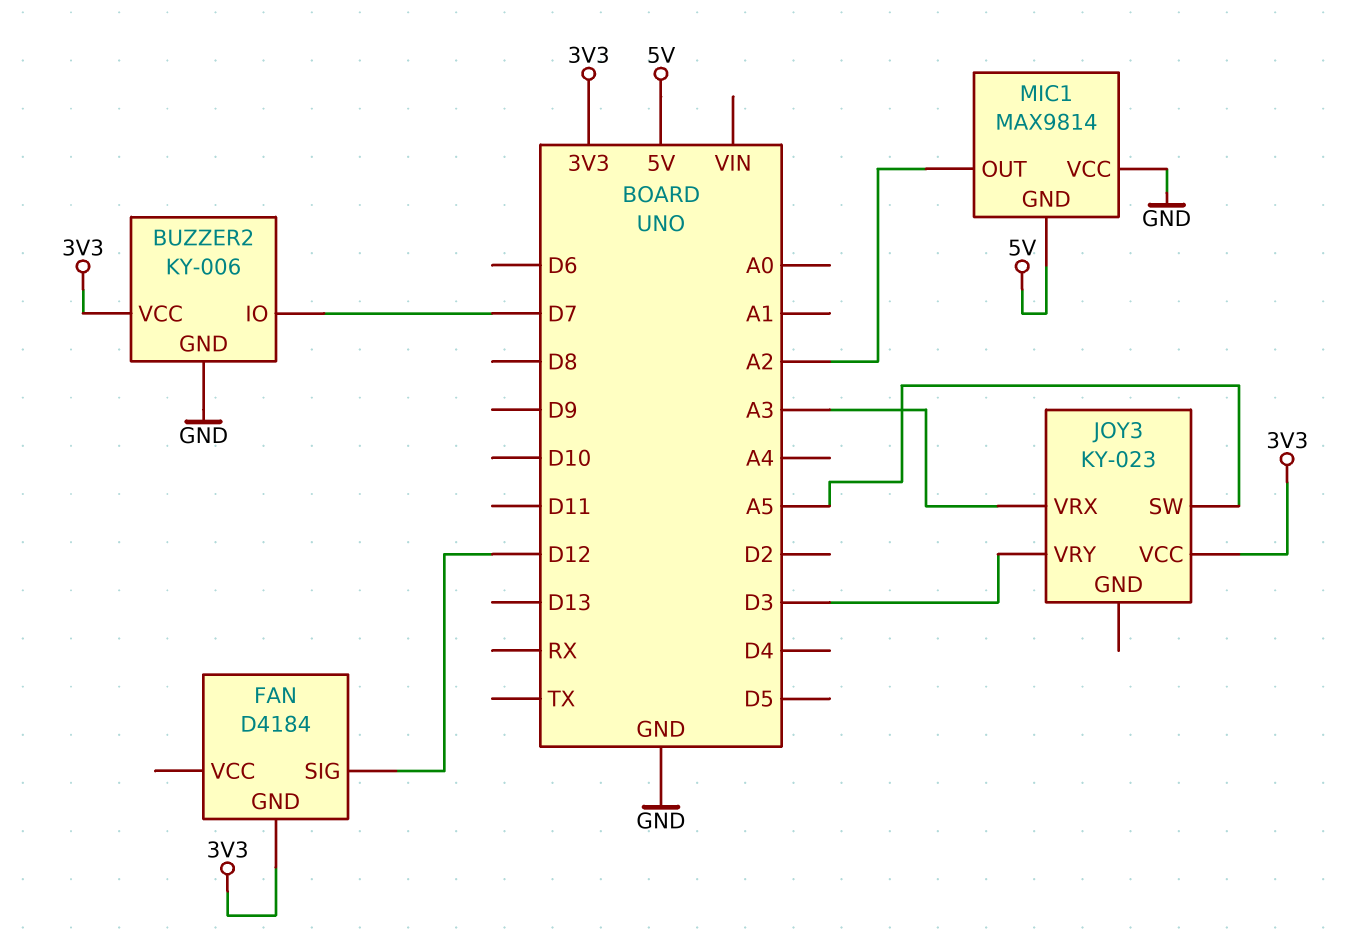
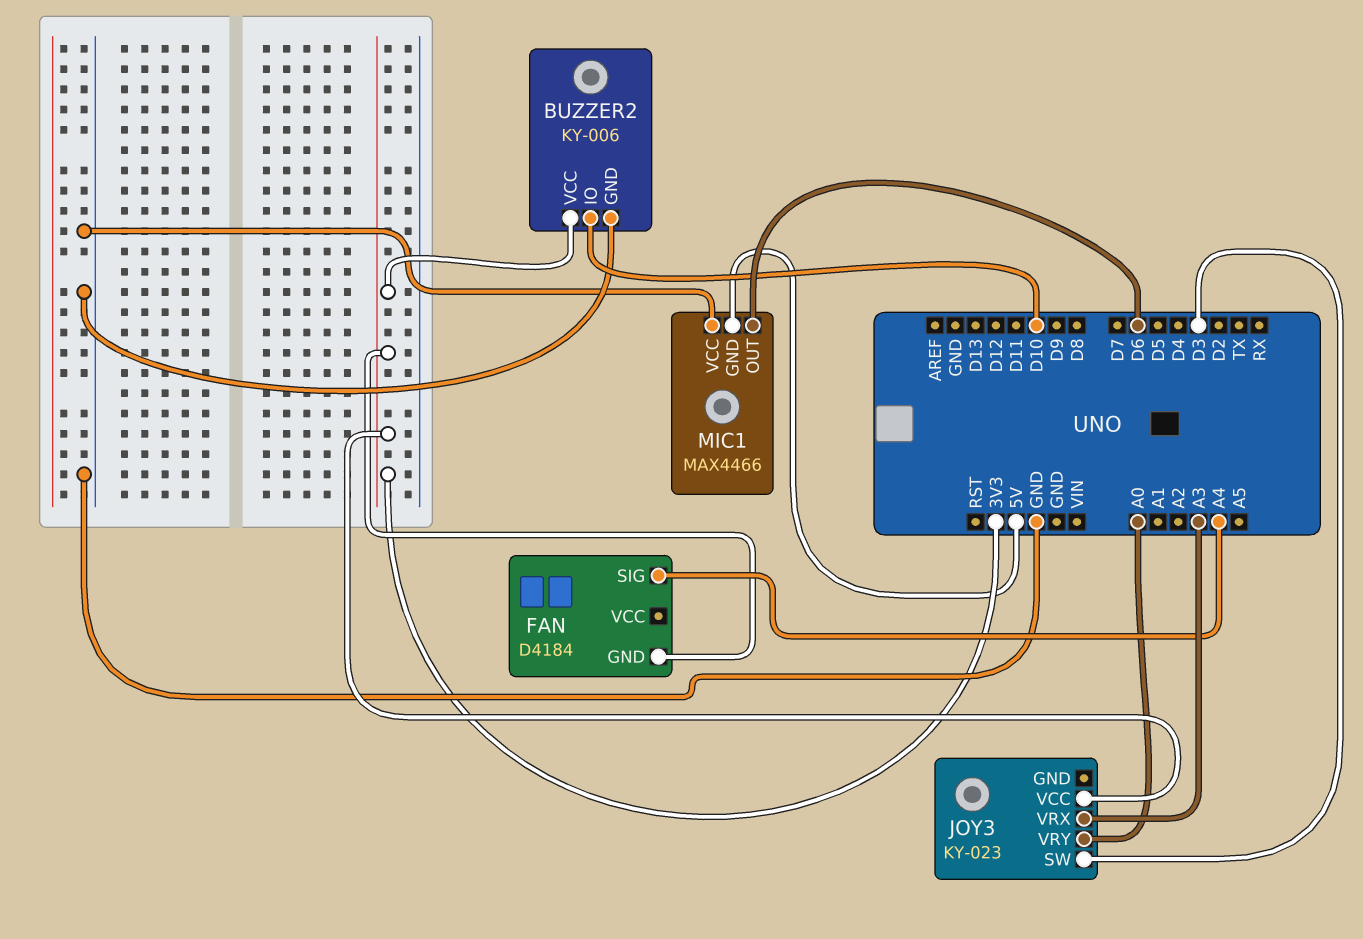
BUZZER2 pin IO: D7 -> D10
FAN pin SIG: D12 -> A4
JOY3 pin SW: A5 -> D3
JOY3 pin VRY: D3 -> A0
MIC1: MAX9814 -> MAX4466
MIC1 pin OUT: A2 -> D6

